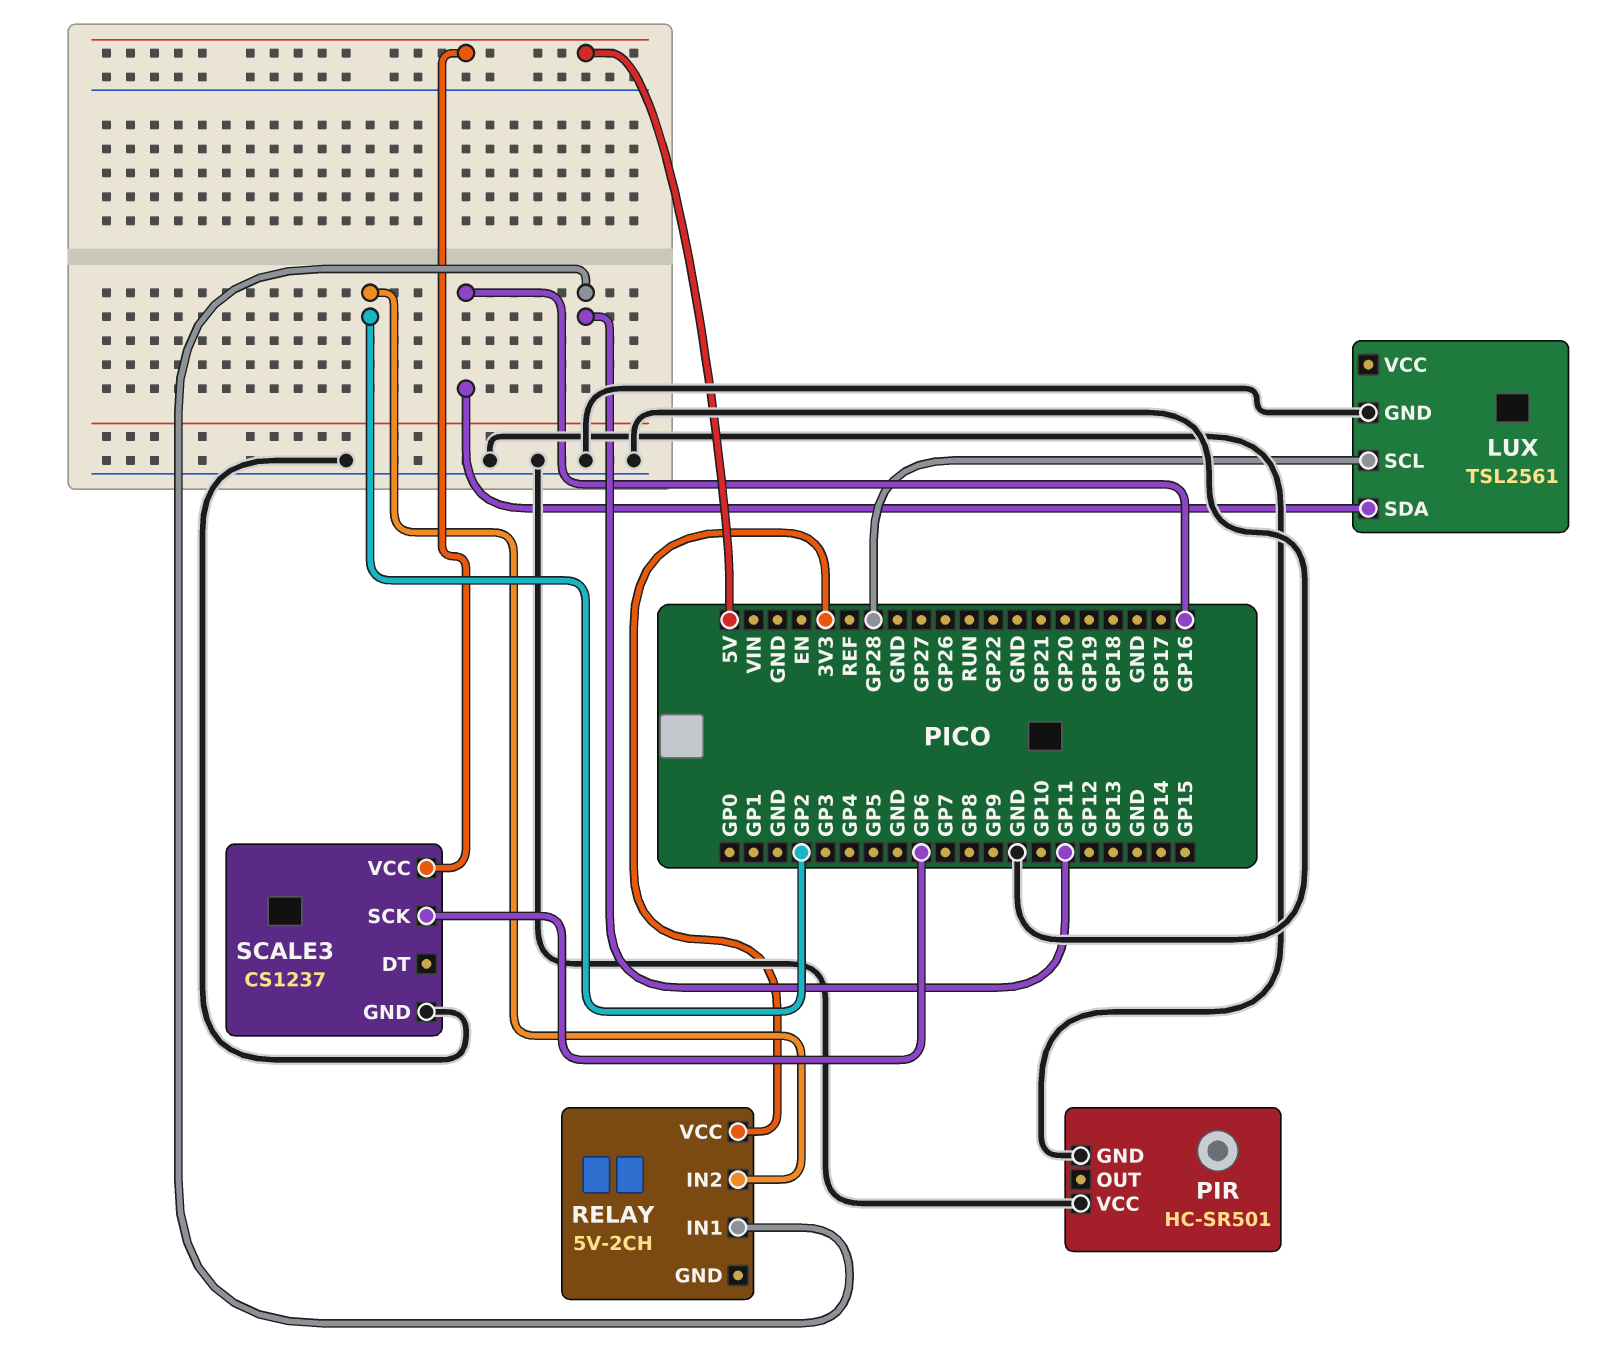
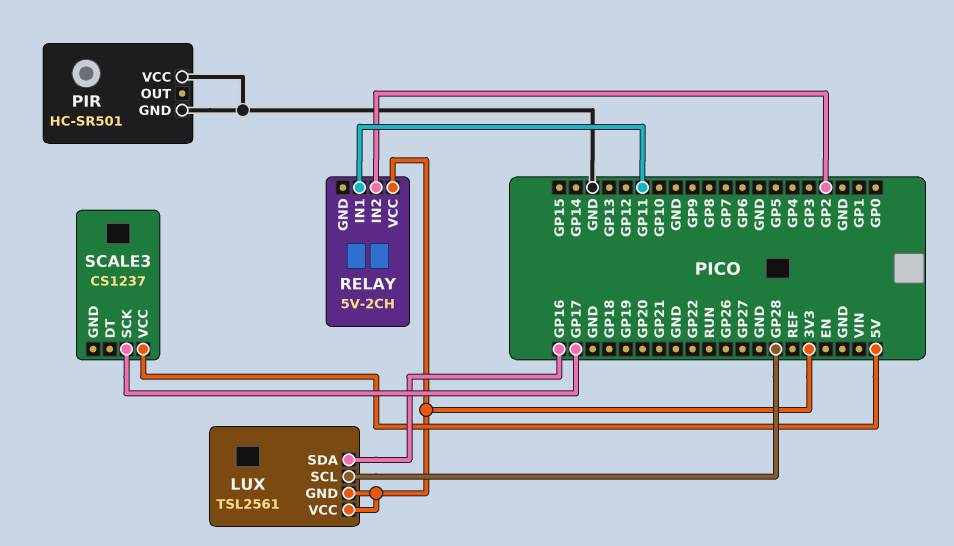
LUX pin GND: GND -> 3V3
LUX pin VCC: none -> 3V3
SCALE3 pin GND: GND -> none
SCALE3 pin SCK: GP6 -> GP17

